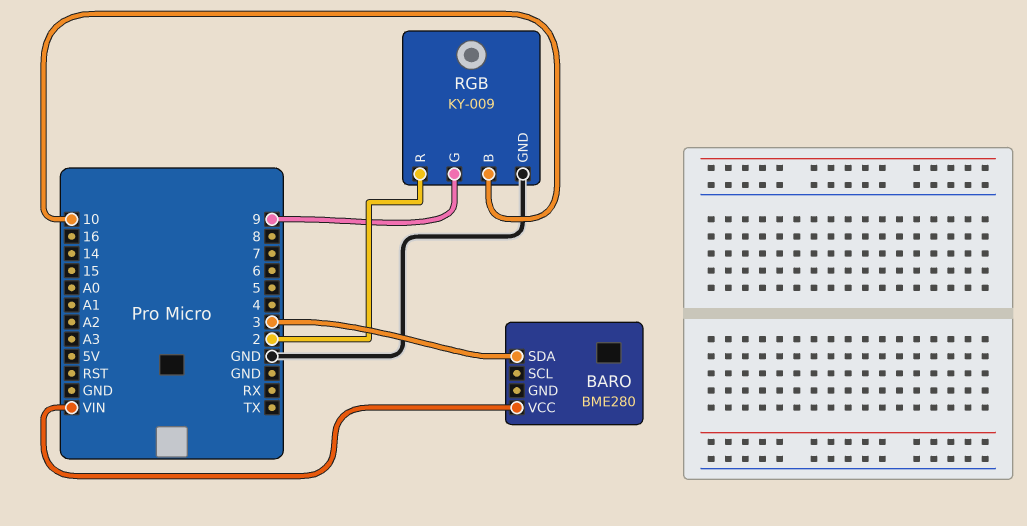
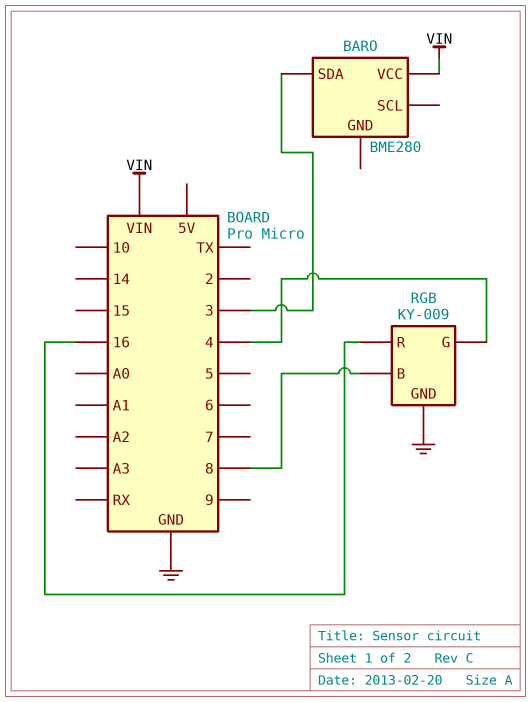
RGB pin B: 10 -> 8
RGB pin G: 9 -> 4
RGB pin R: 2 -> 16

